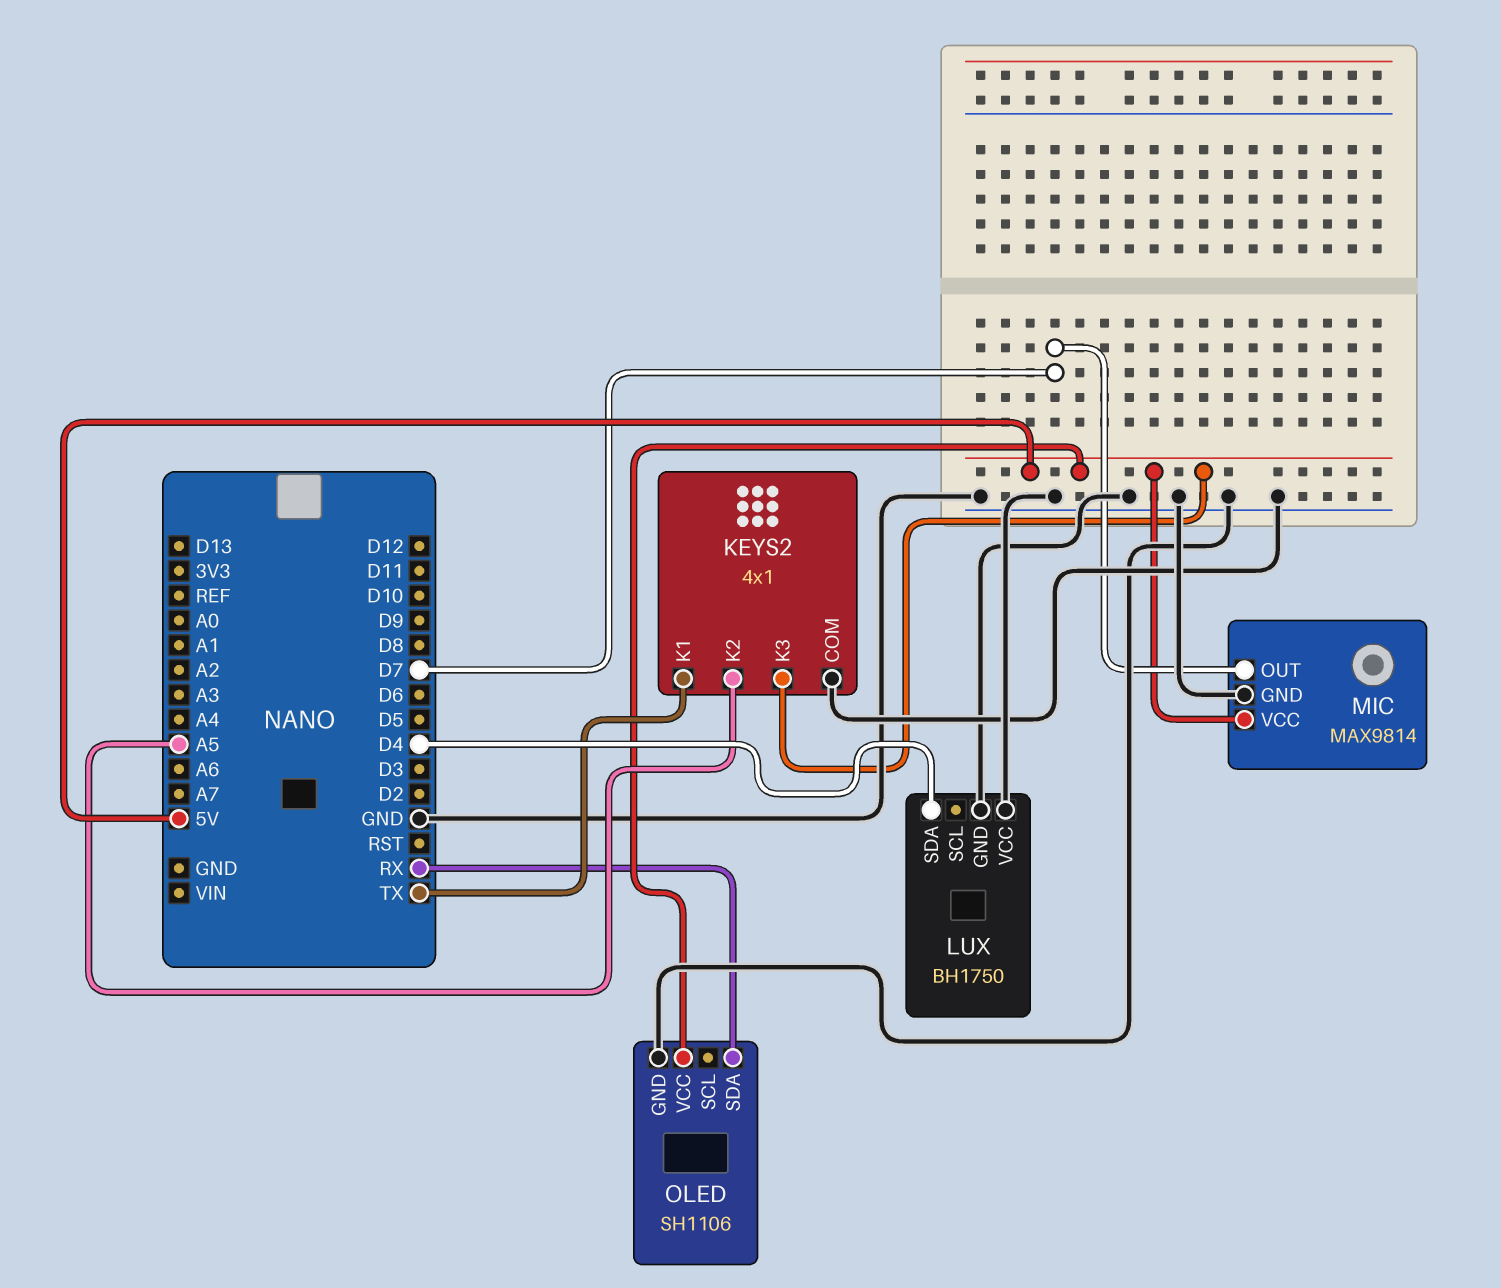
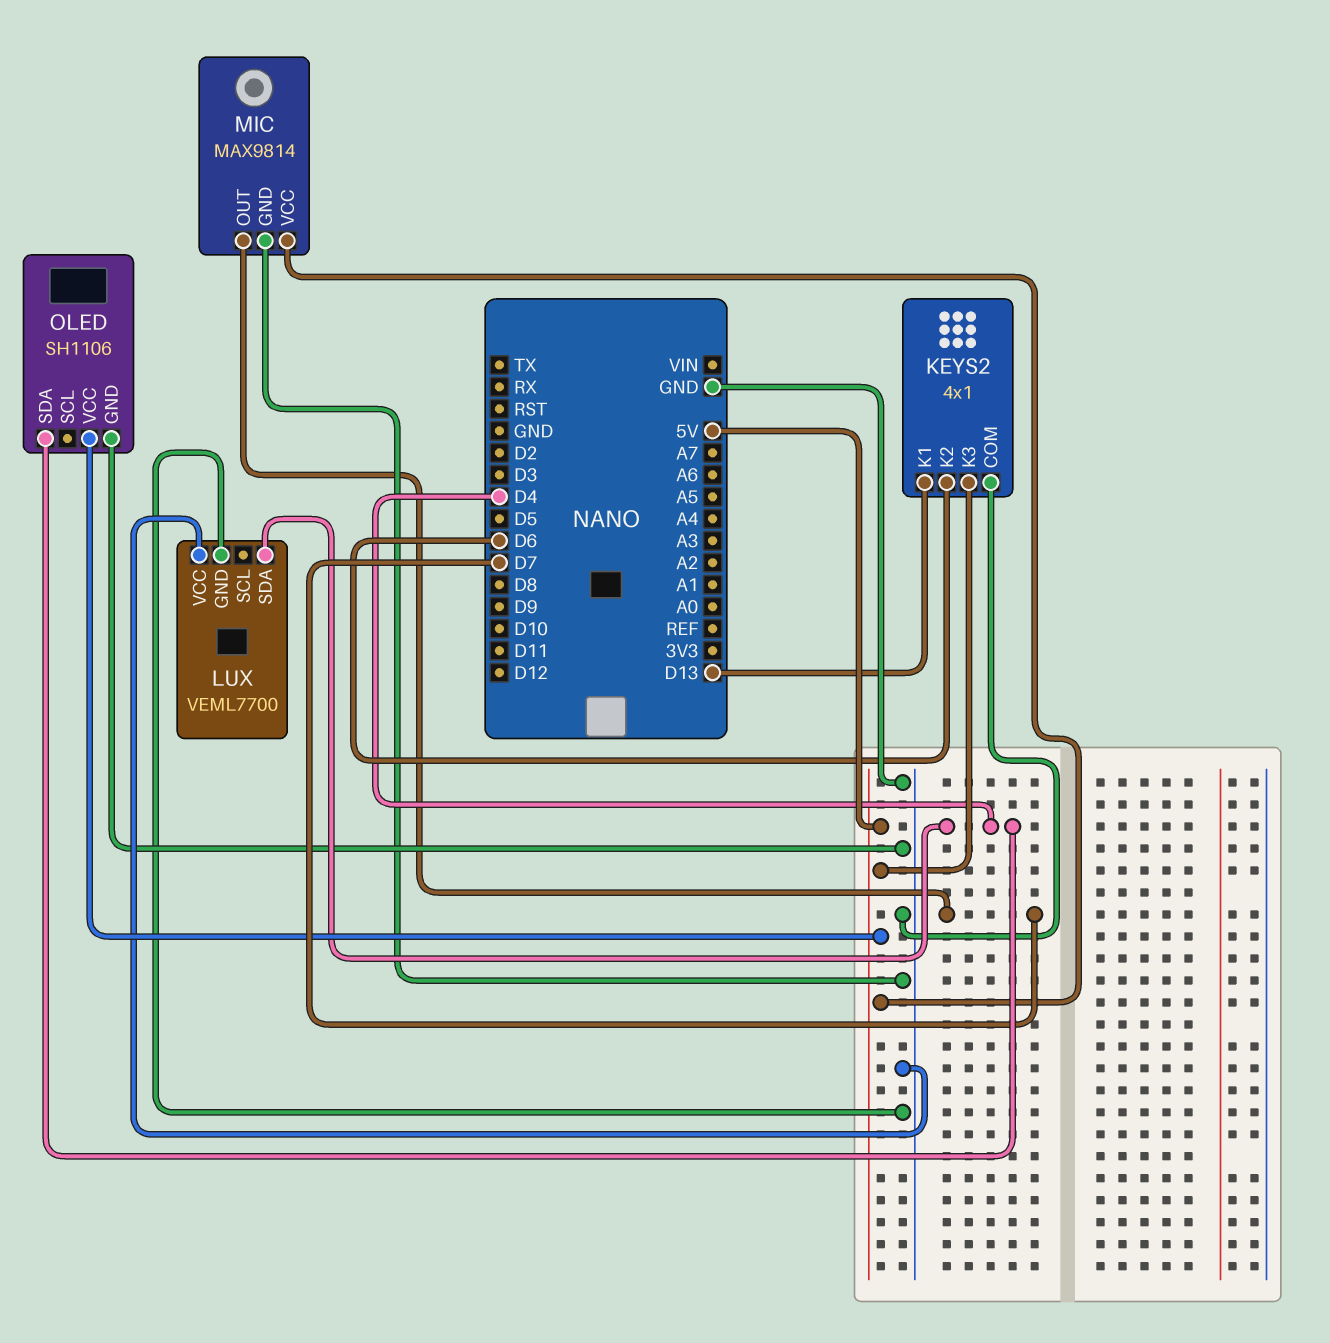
KEYS2 pin K1: TX -> D13
KEYS2 pin K2: A5 -> D6
LUX: BH1750 -> VEML7700
OLED pin SDA: RX -> D4

